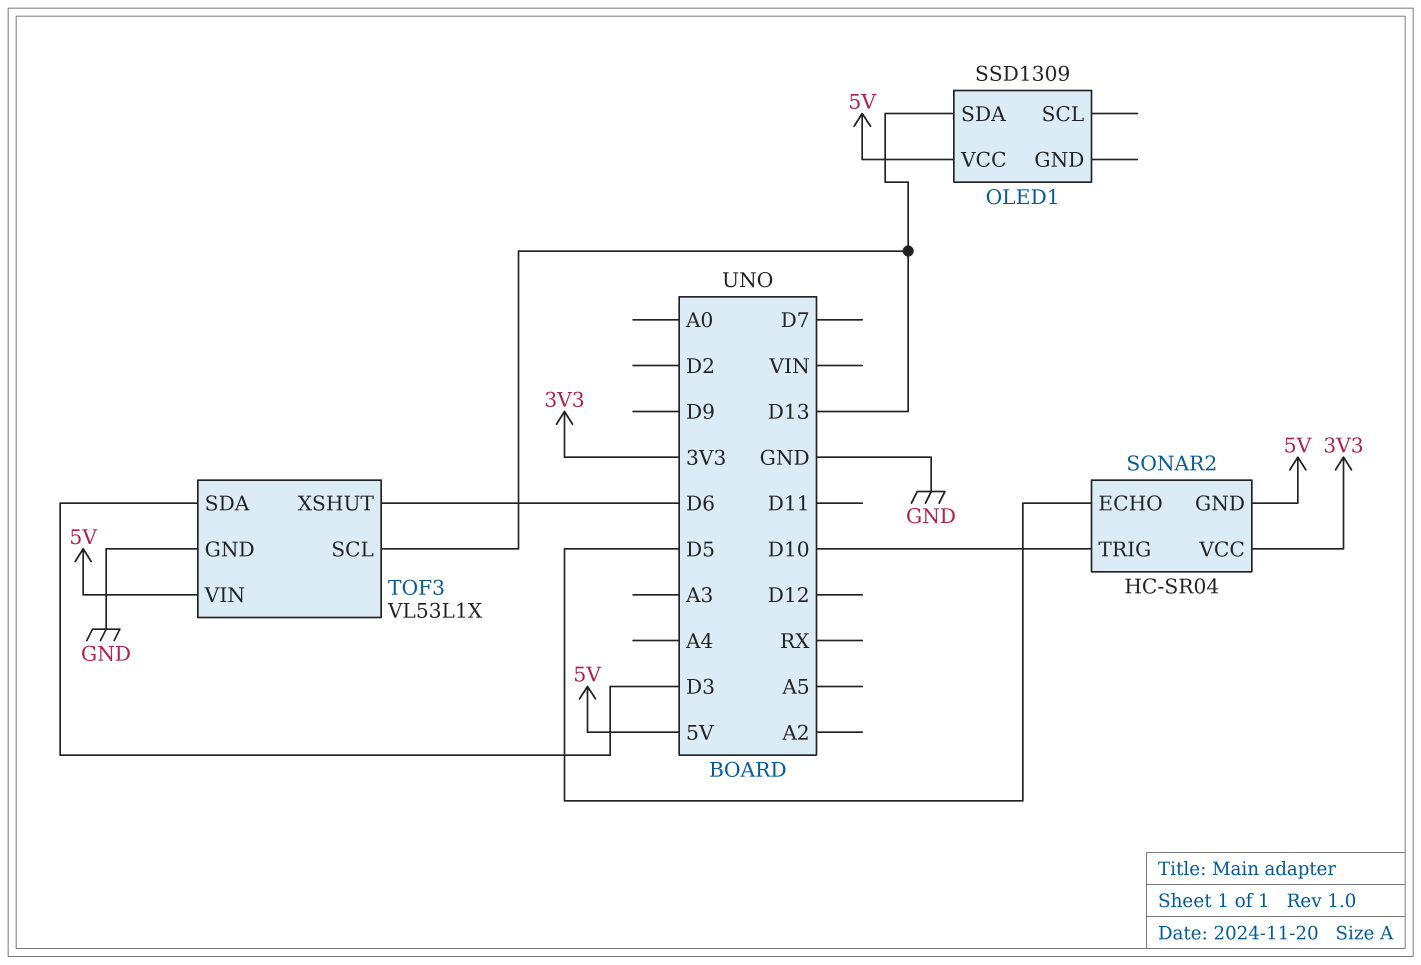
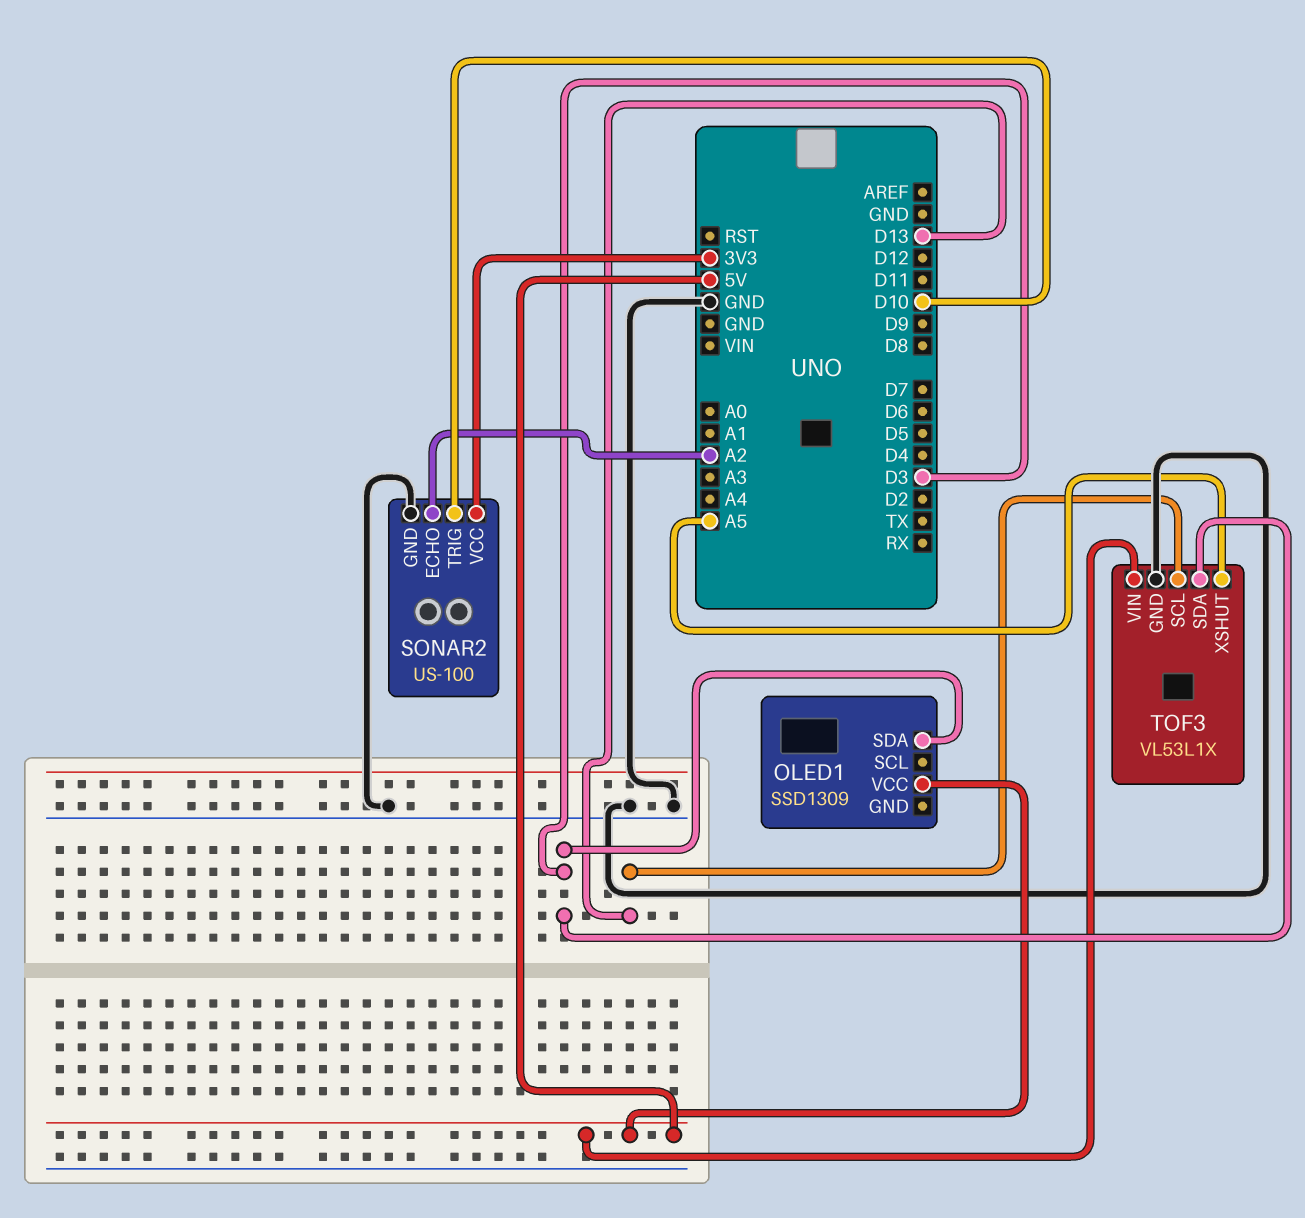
OLED1 pin SDA: D13 -> D3
SONAR2: HC-SR04 -> US-100
SONAR2 pin ECHO: D5 -> A2
SONAR2 pin GND: 5V -> GND
TOF3 pin XSHUT: D6 -> A5

